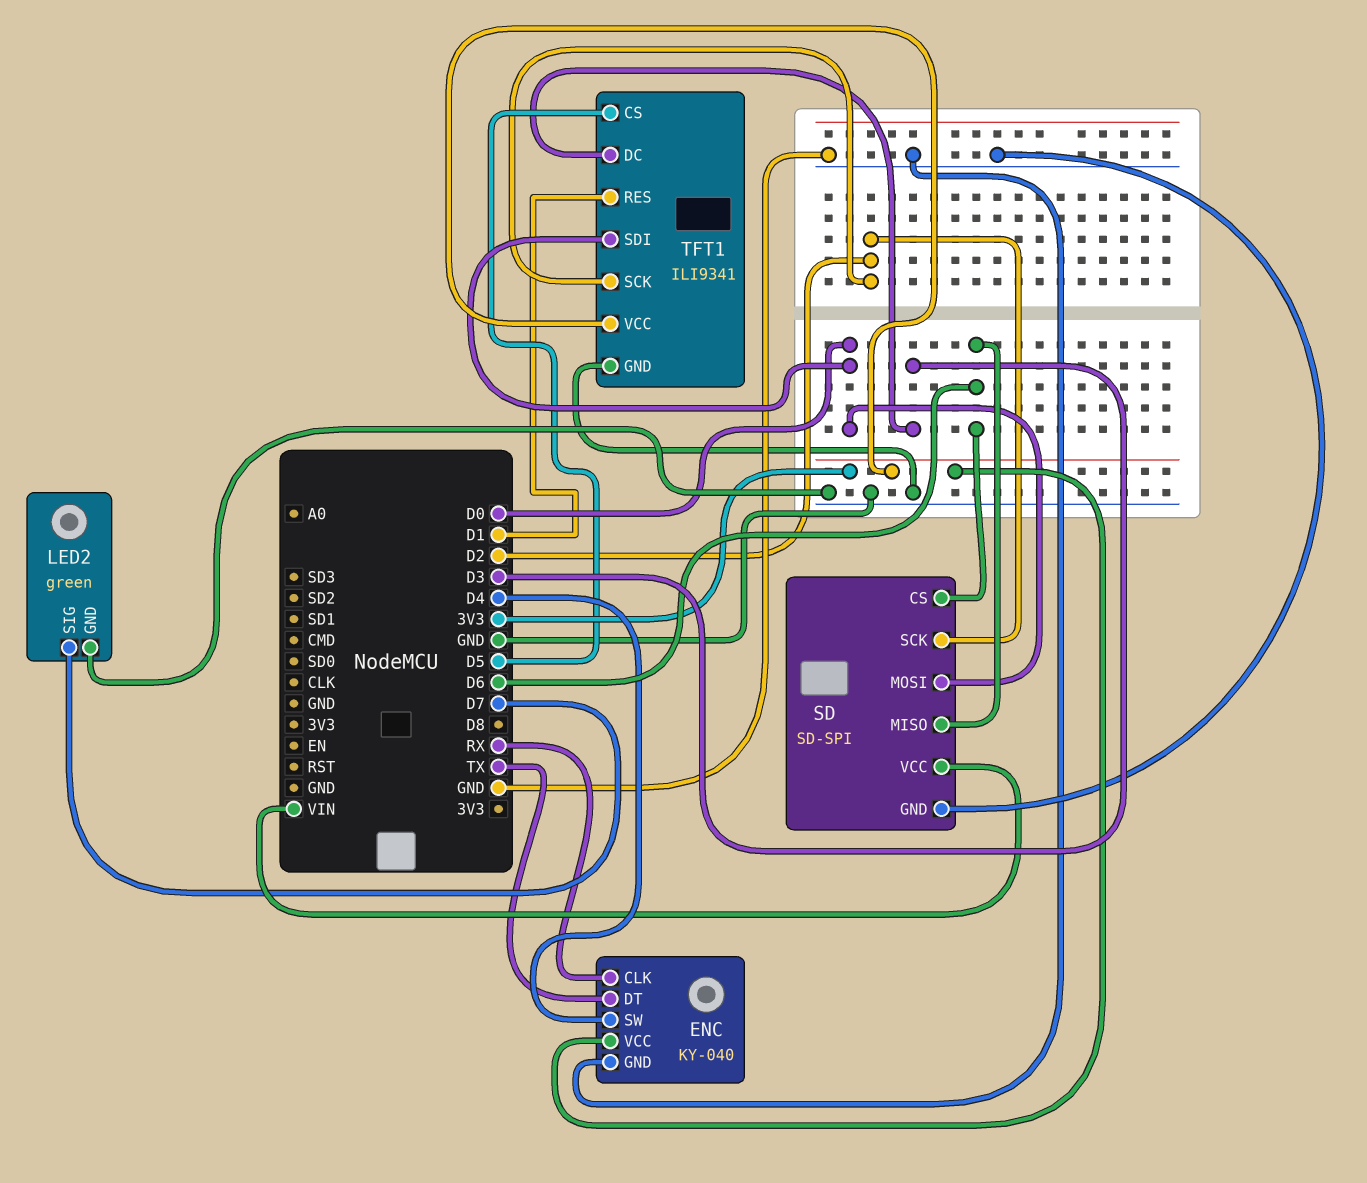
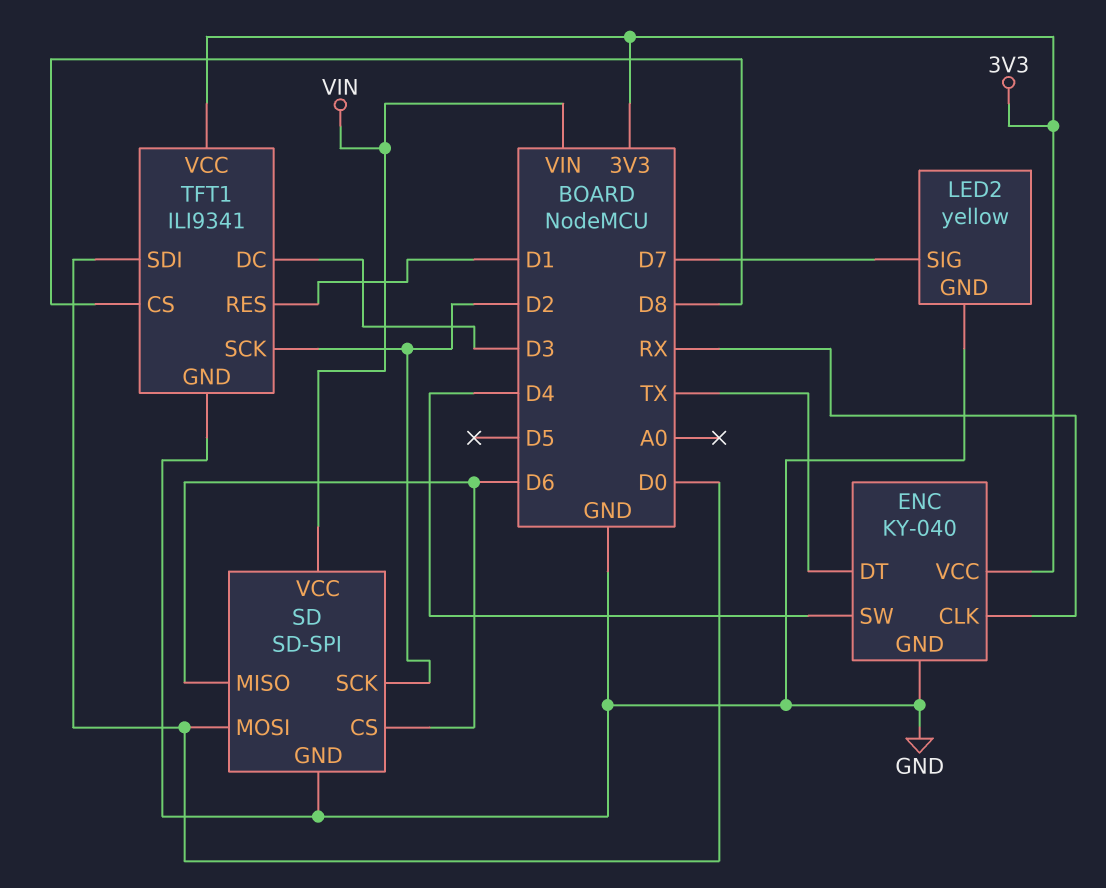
LED2: green -> yellow
TFT1 pin CS: D5 -> D8

